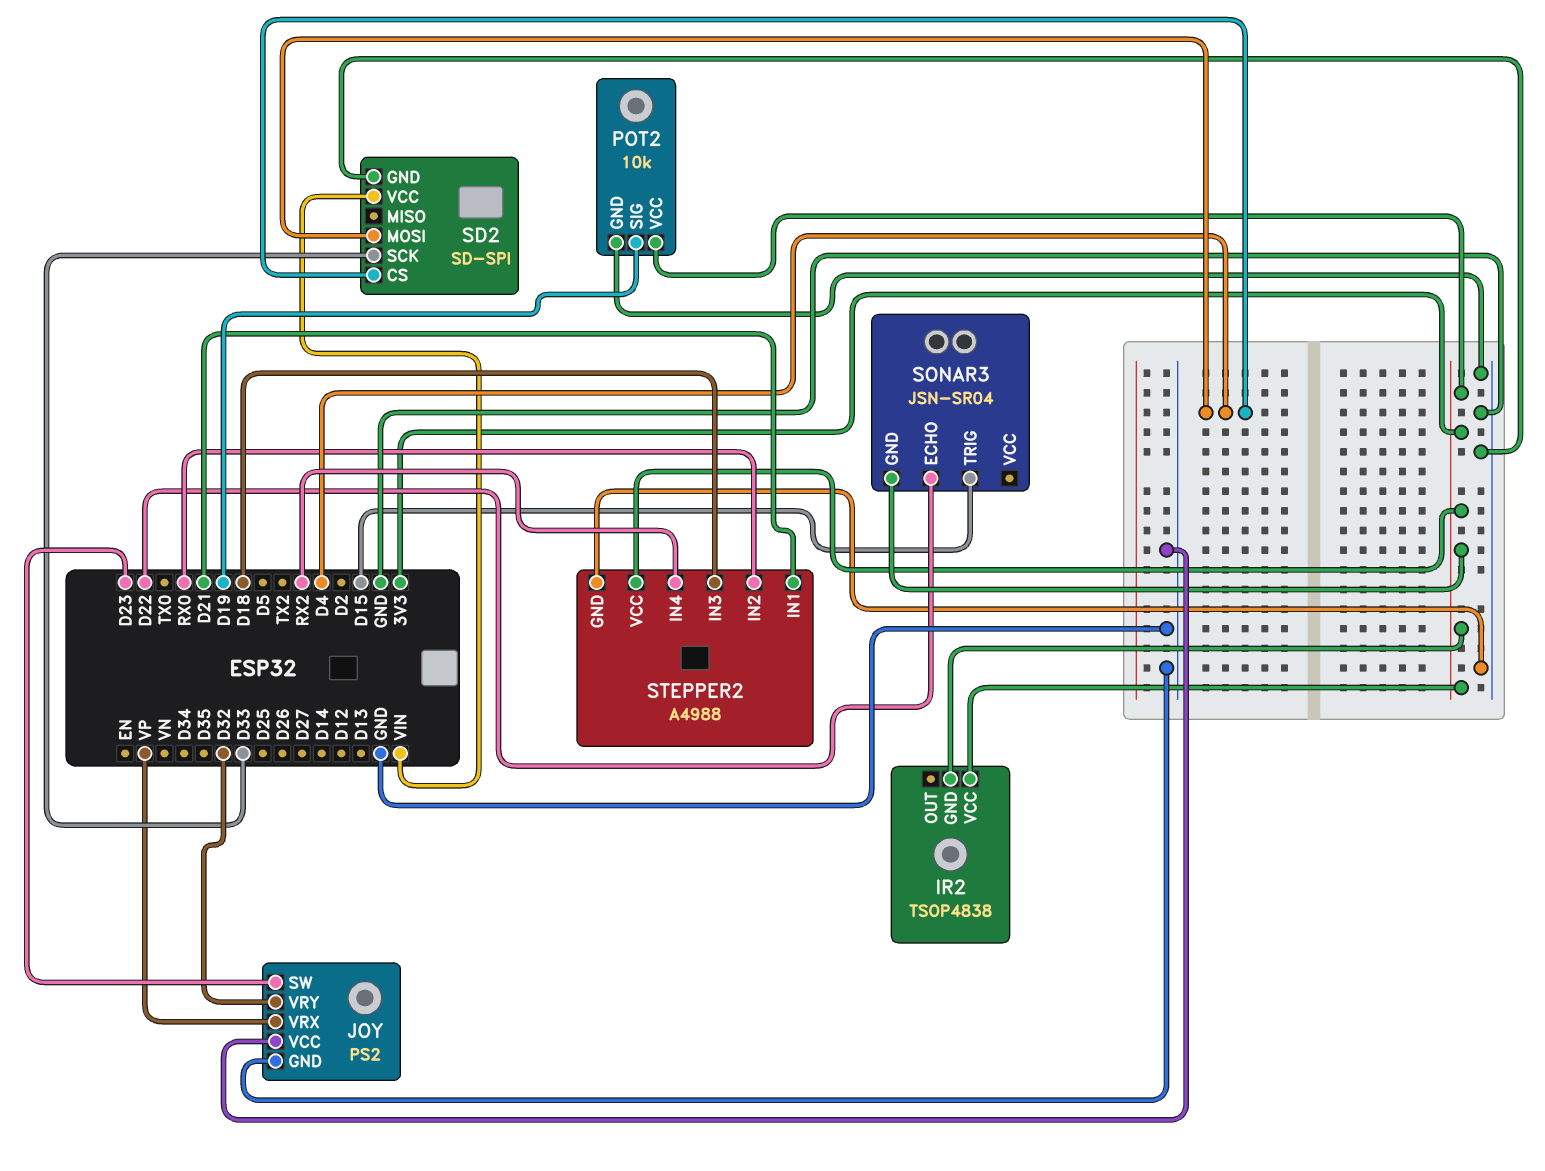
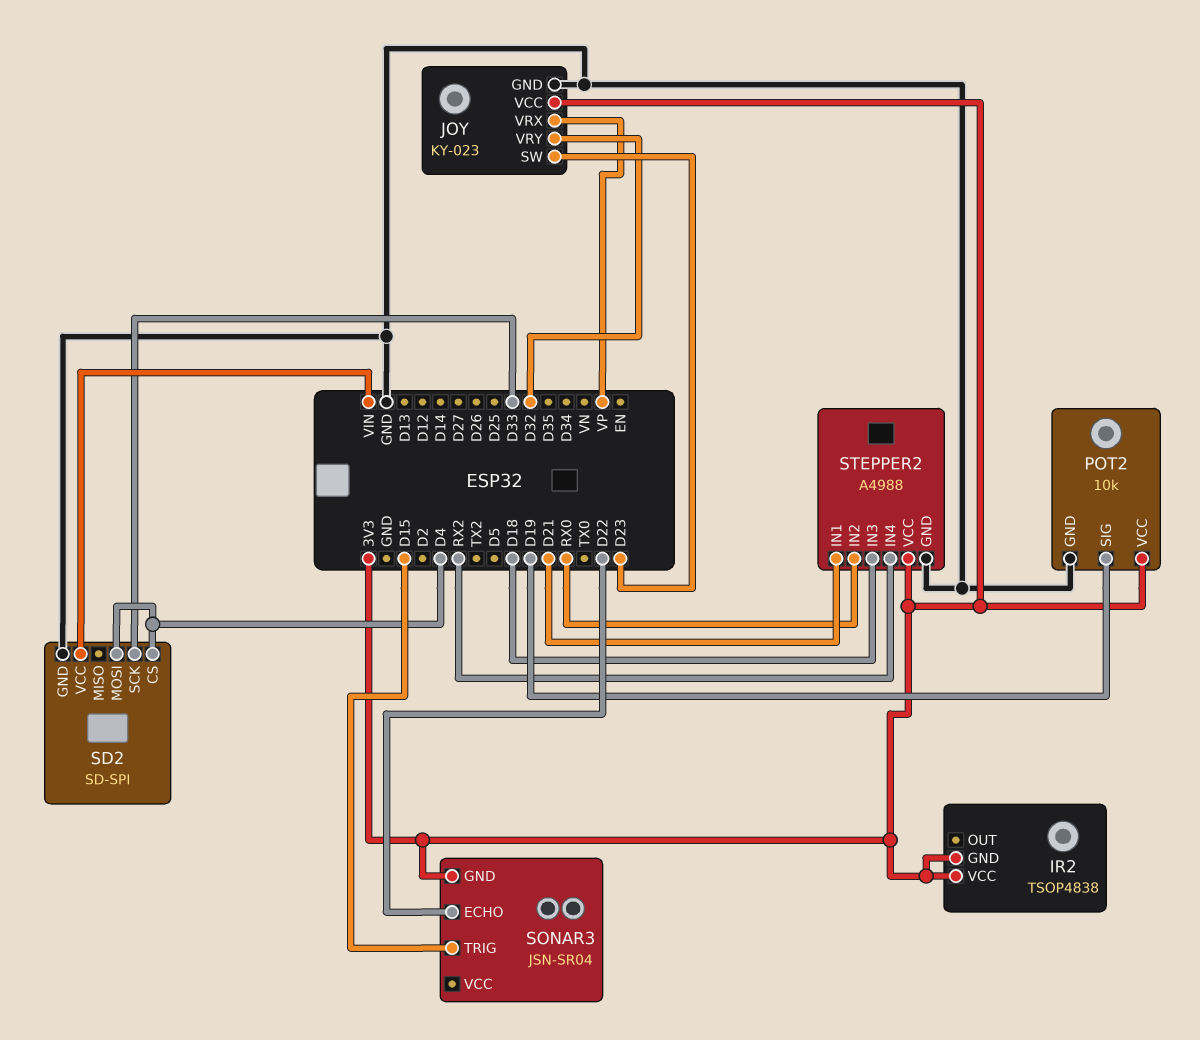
JOY: PS2 -> KY-023
JOY pin VCC: GND -> 3V3

